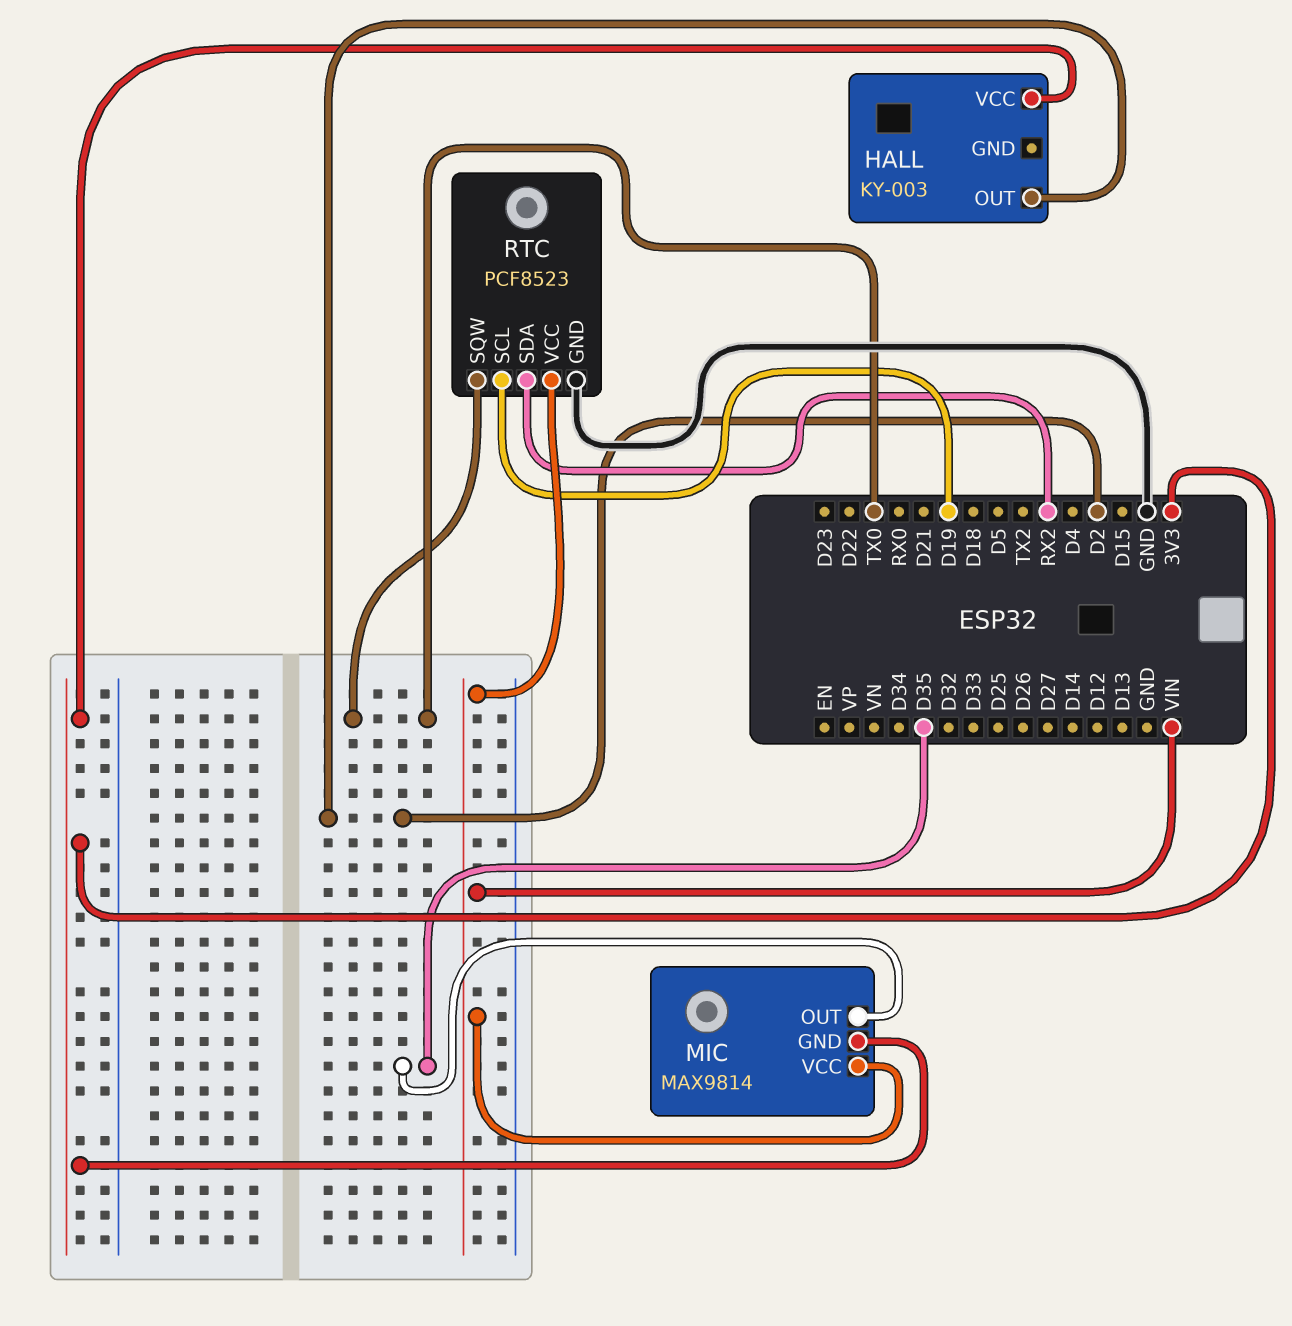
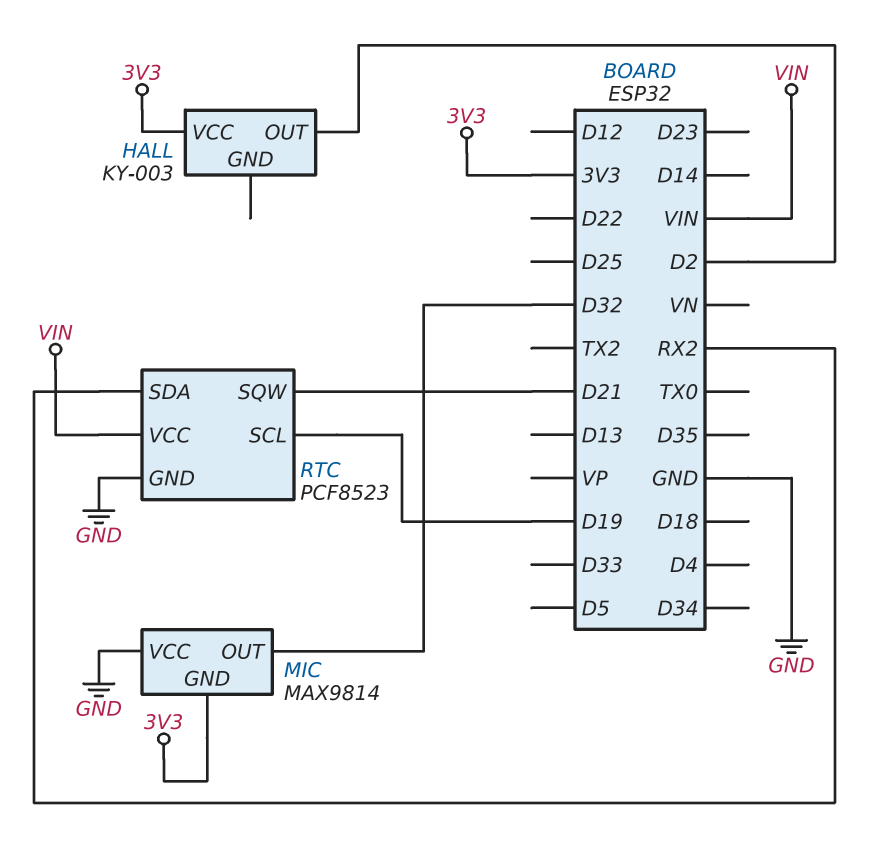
MIC pin OUT: D35 -> D32
MIC pin VCC: VIN -> GND
RTC pin SQW: TX0 -> D21

